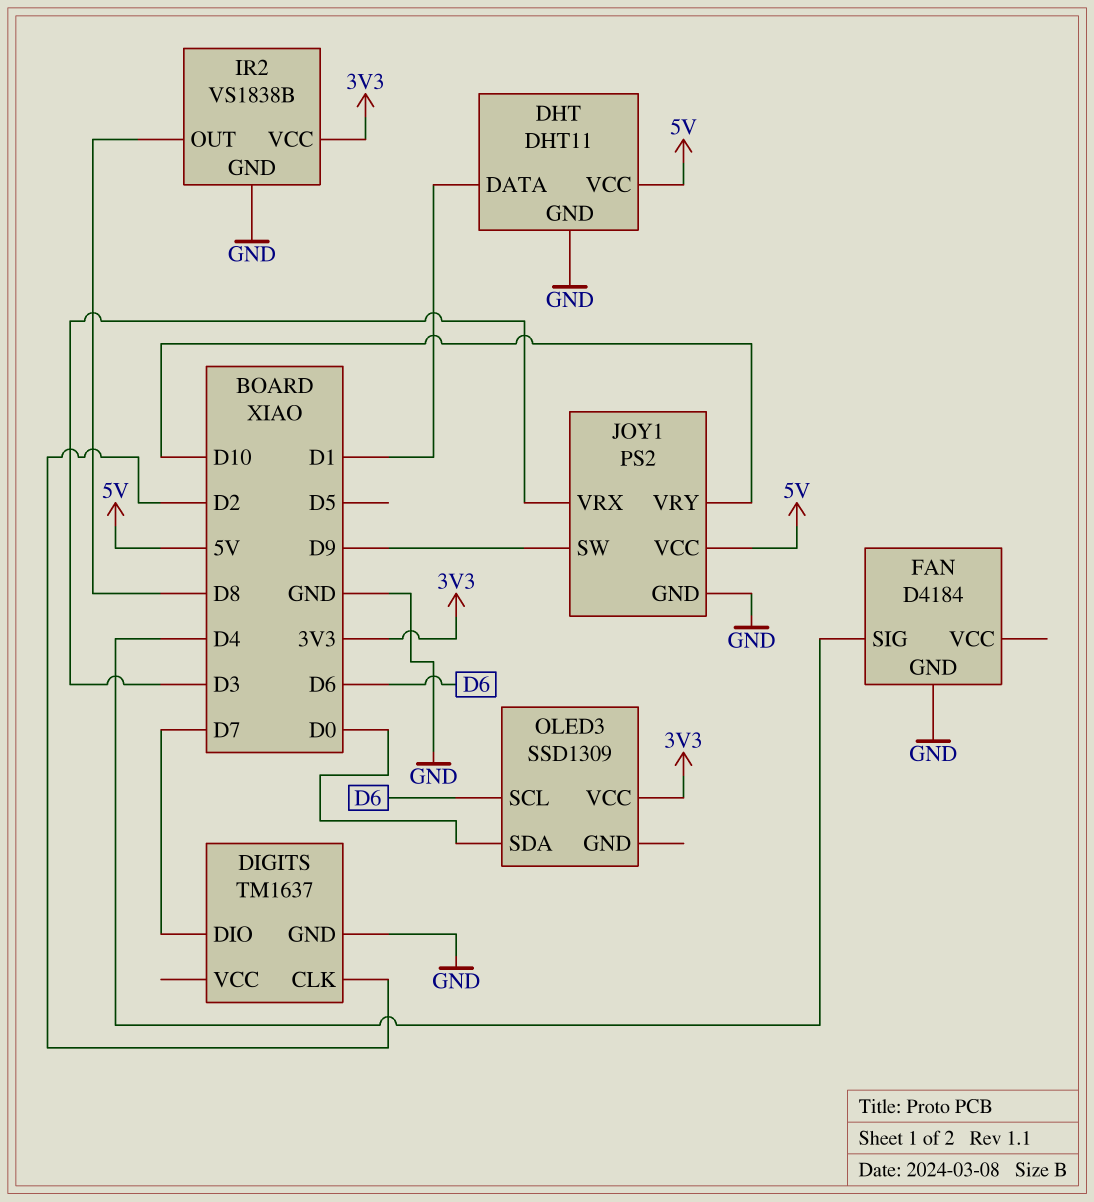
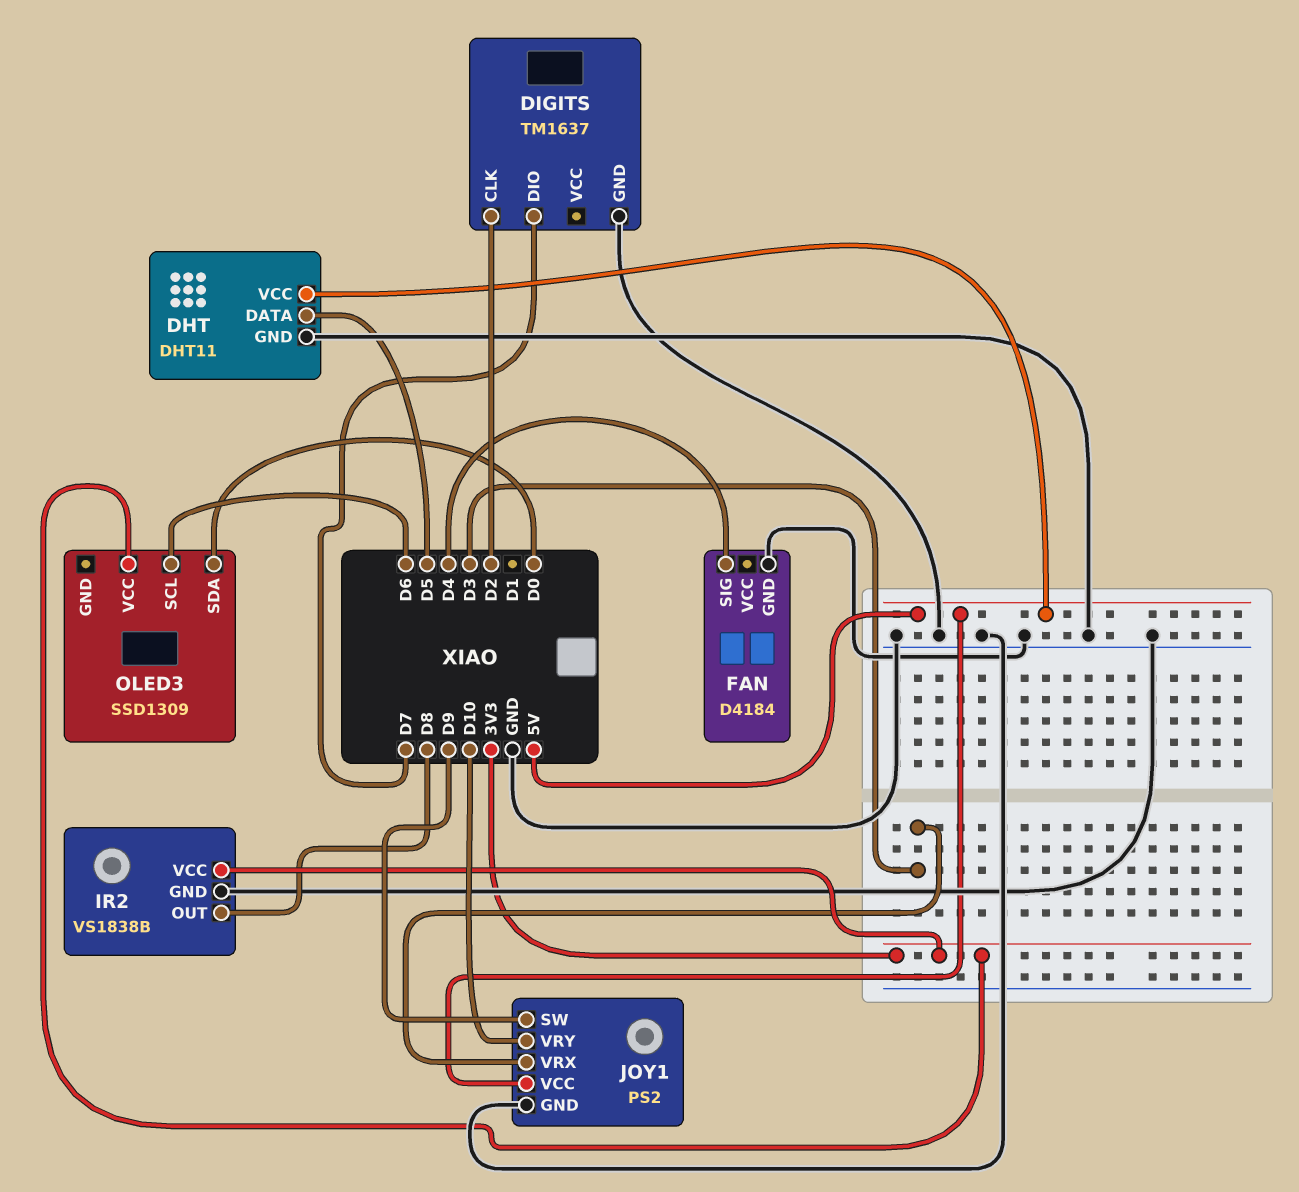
DHT pin DATA: D1 -> D5

